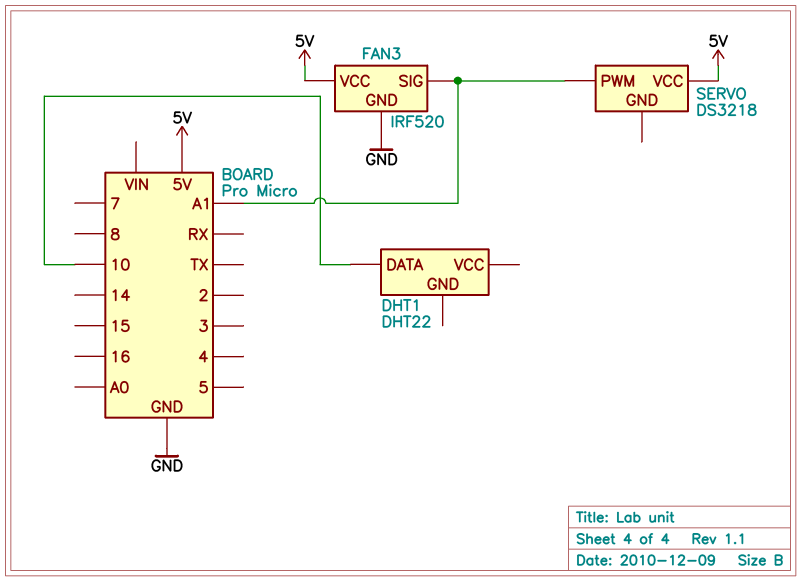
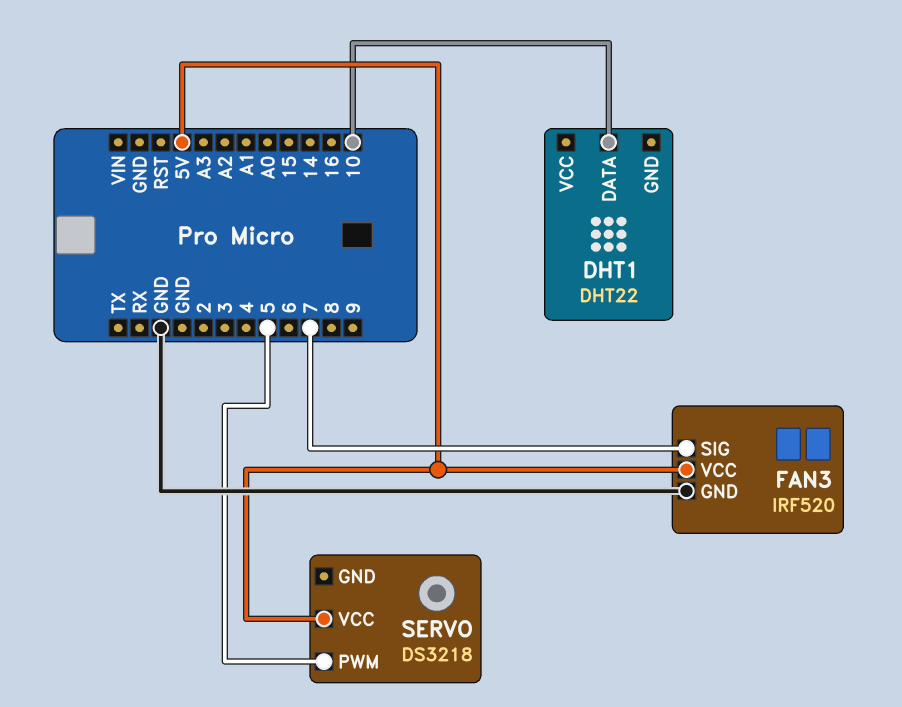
FAN3 pin SIG: A1 -> 7
SERVO pin PWM: A1 -> 5

